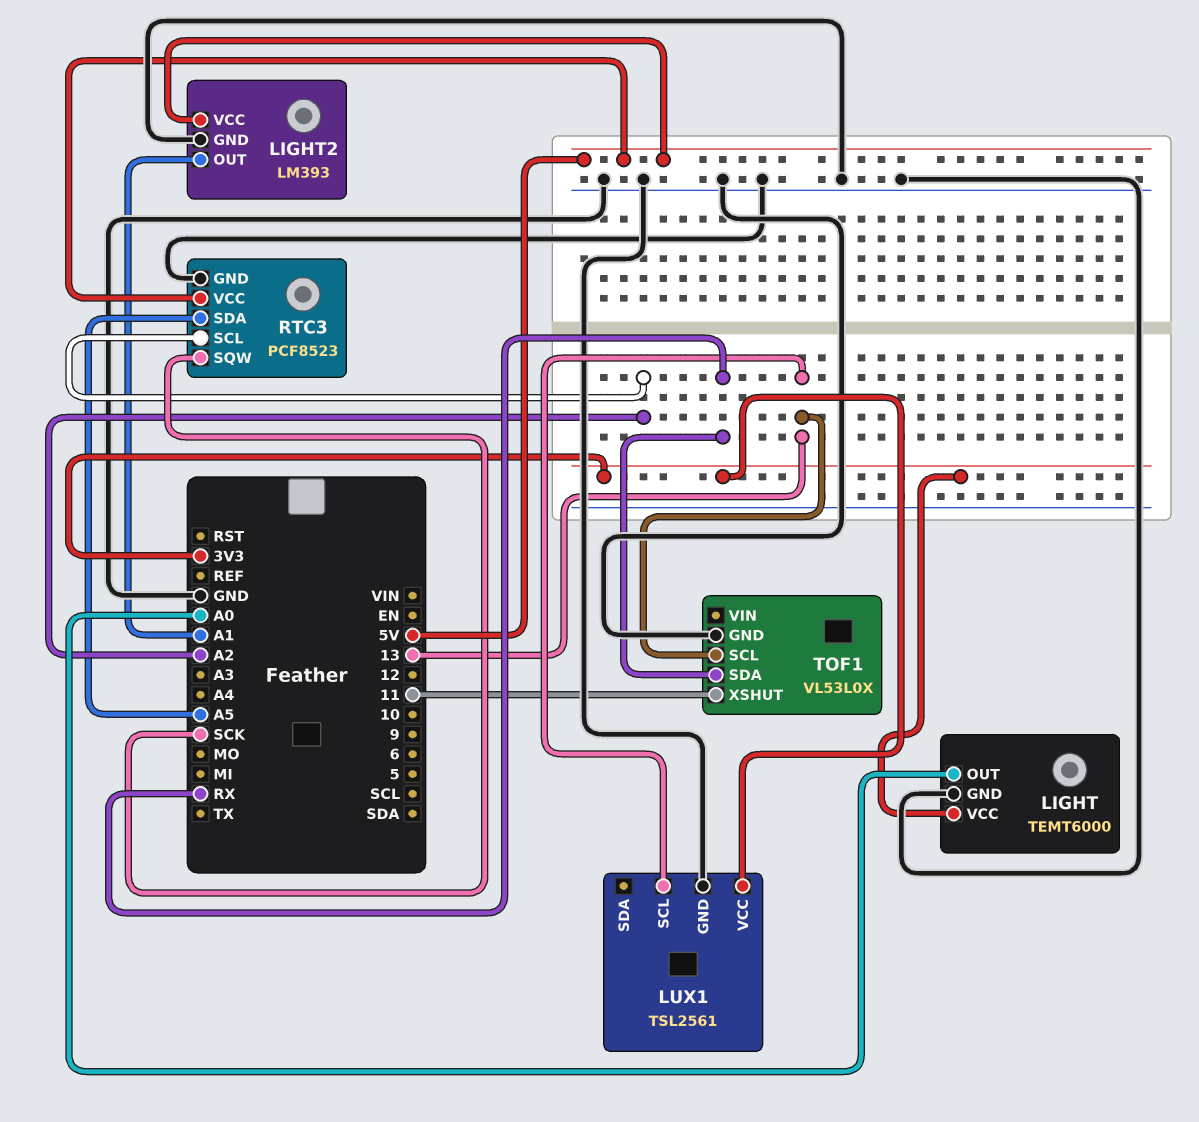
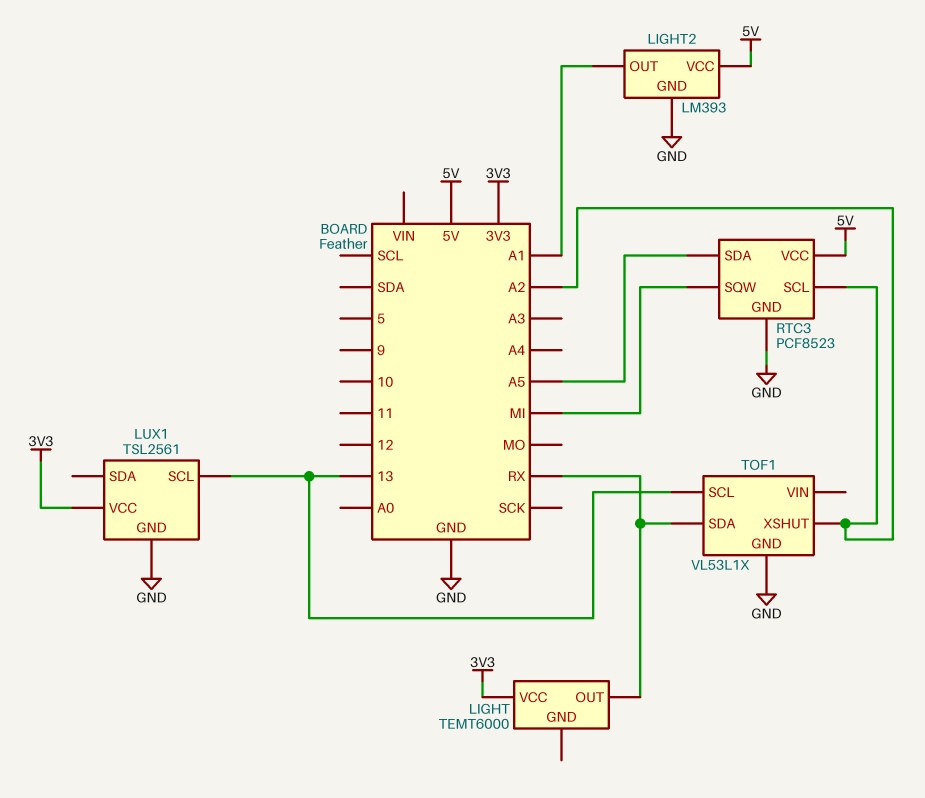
LIGHT pin GND: GND -> none
LIGHT pin OUT: A0 -> RX
RTC3 pin SQW: SCK -> MI
TOF1: VL53L0X -> VL53L1X
TOF1 pin XSHUT: 11 -> A2

